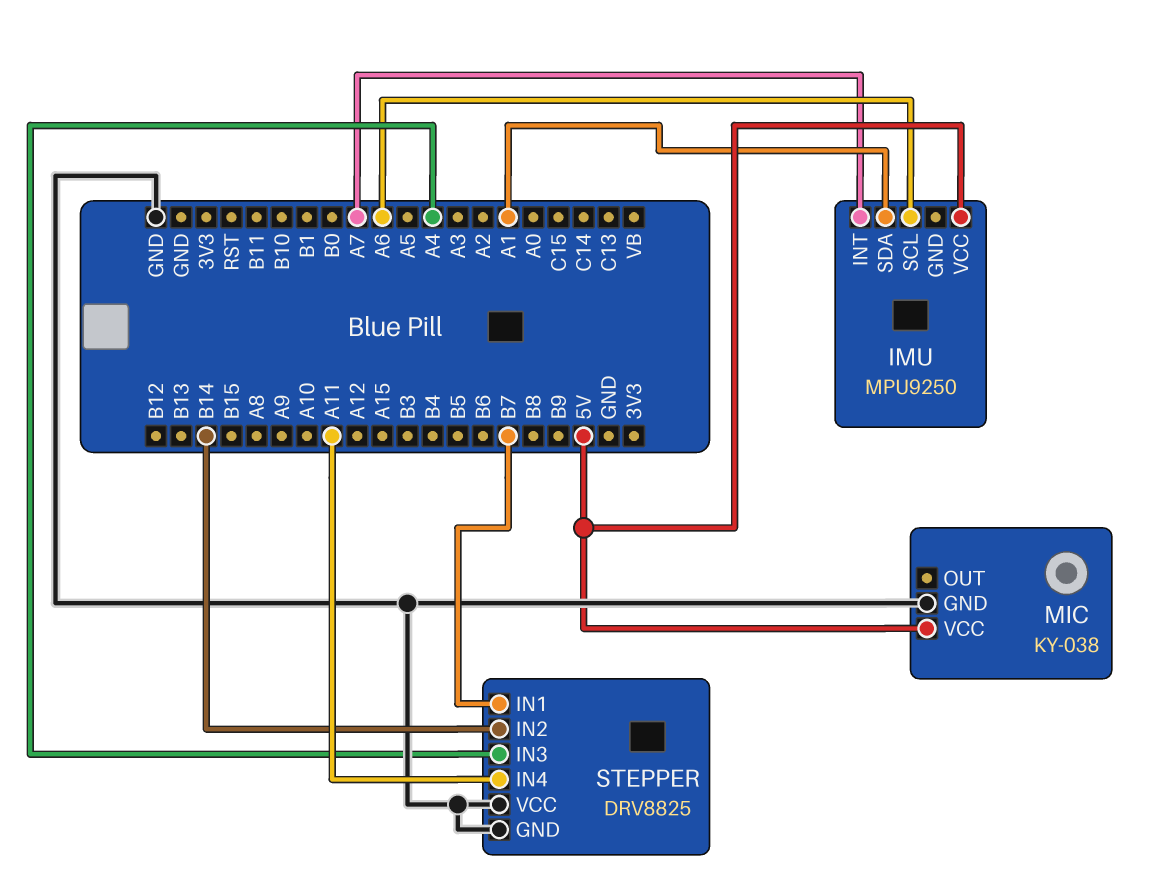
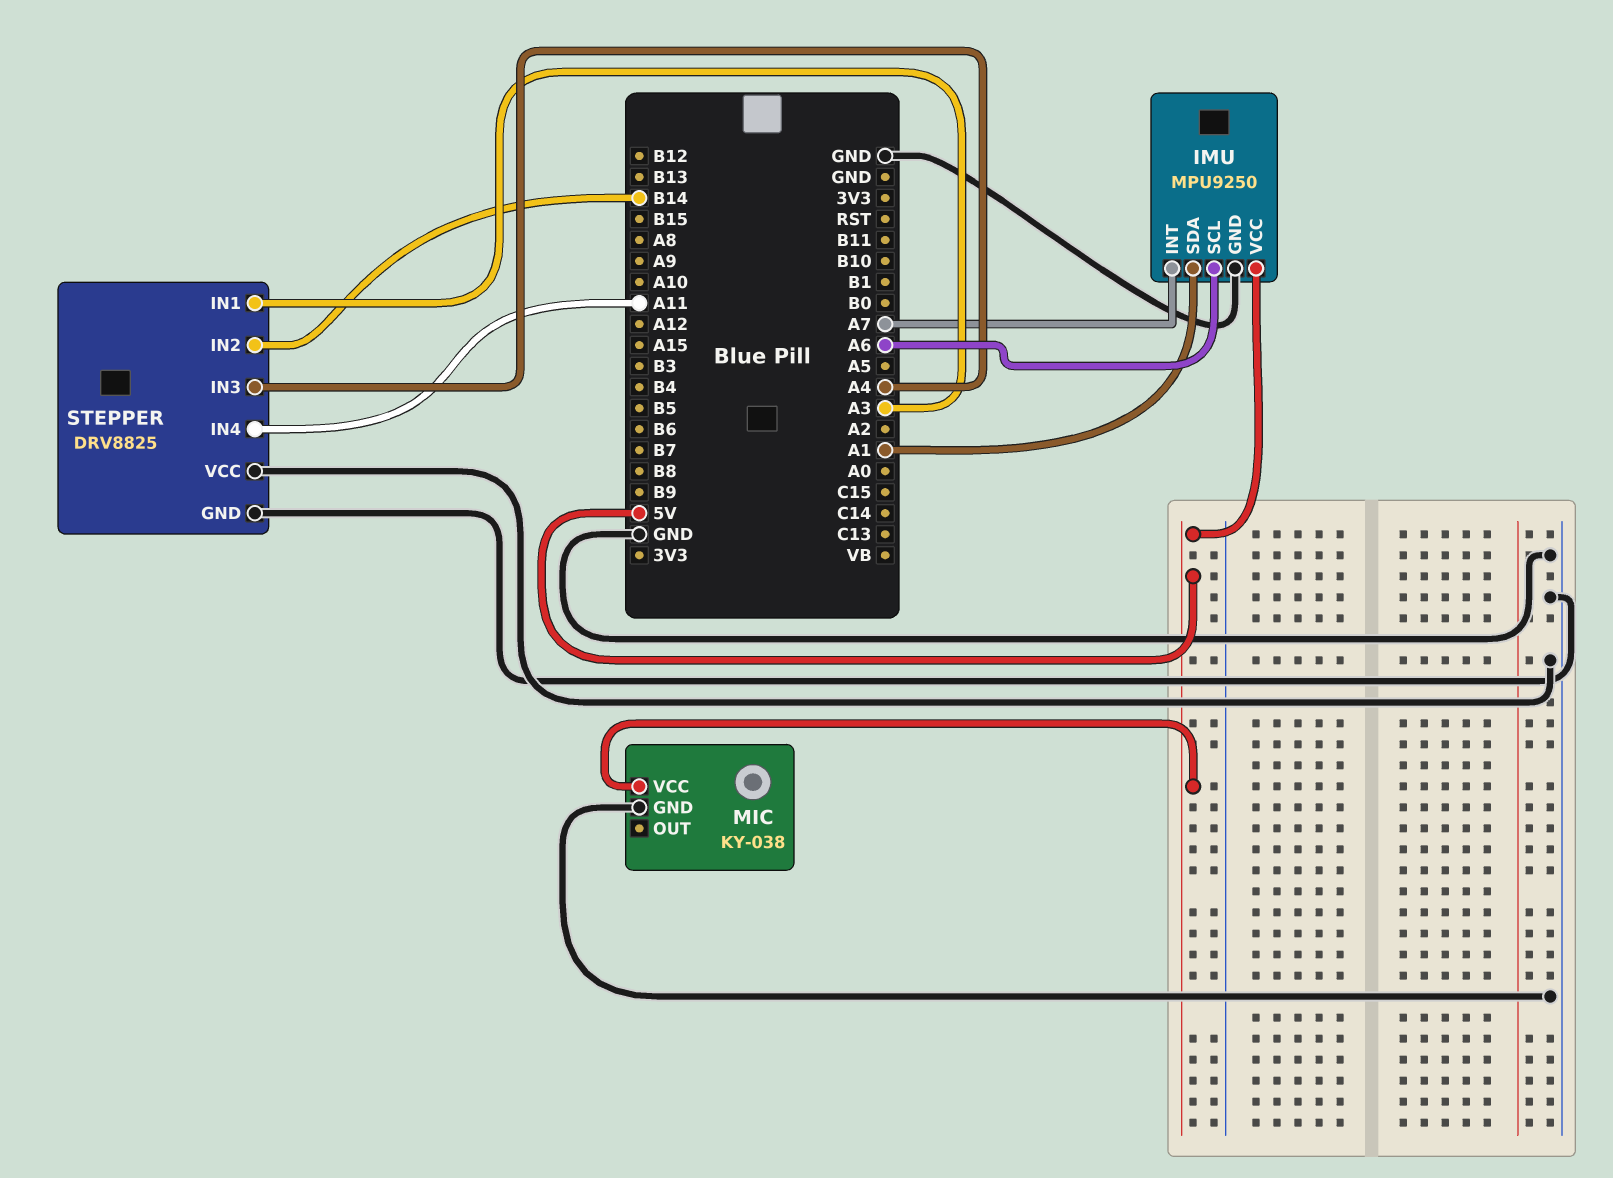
IMU pin GND: none -> GND
STEPPER pin IN1: B7 -> A3

